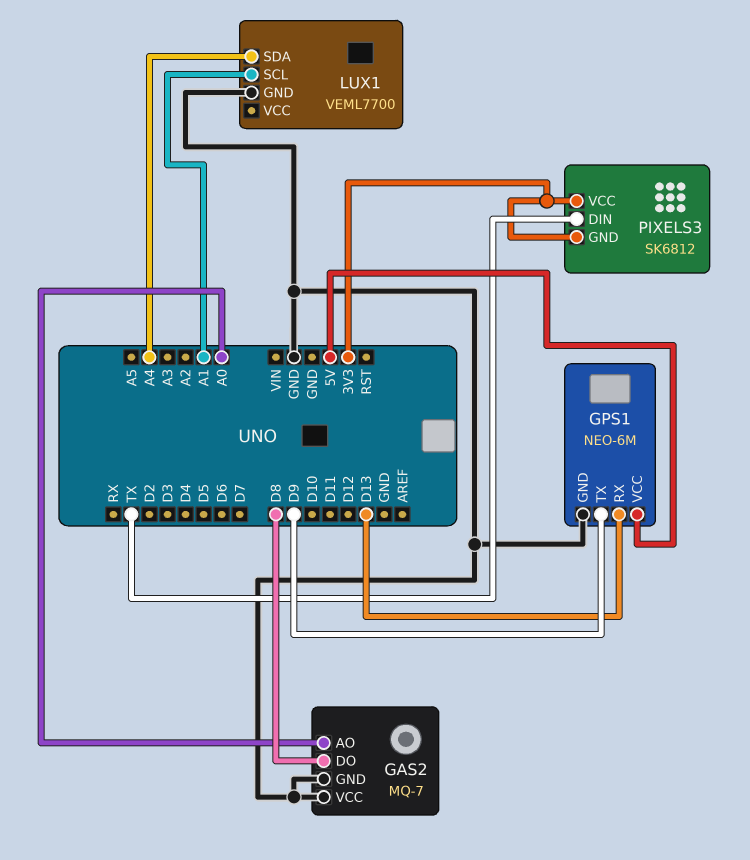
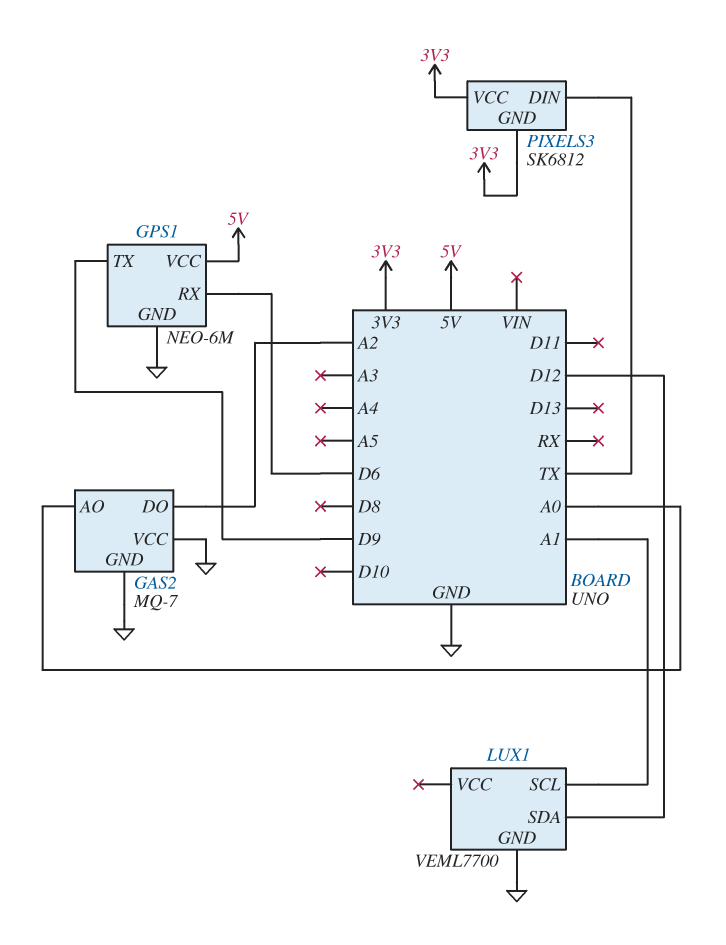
GAS2 pin DO: D8 -> A2
GPS1 pin RX: D13 -> D6
LUX1 pin SDA: A4 -> D12

